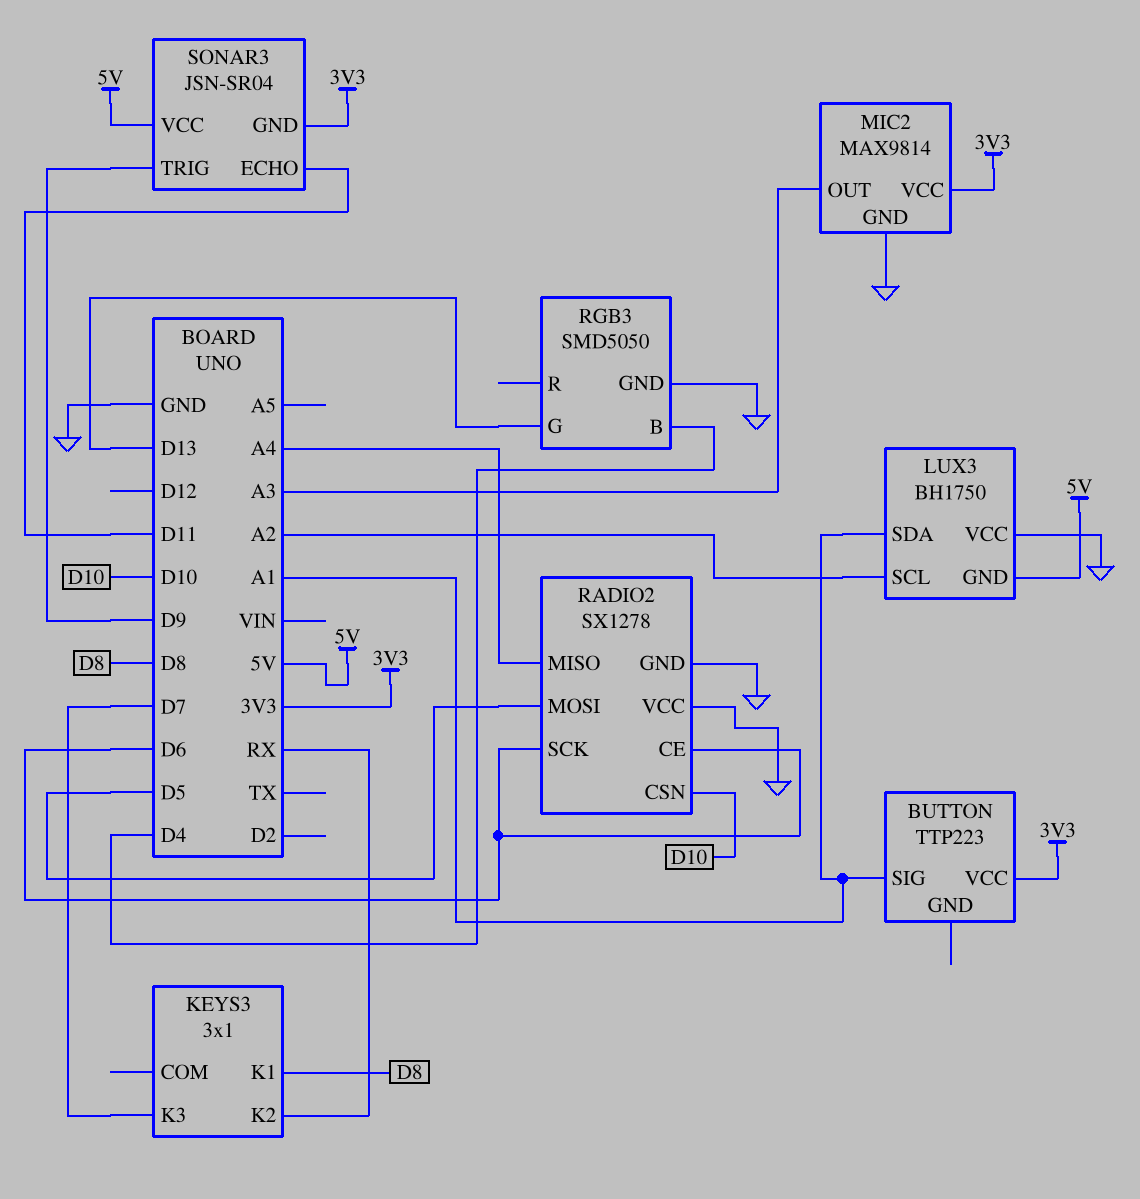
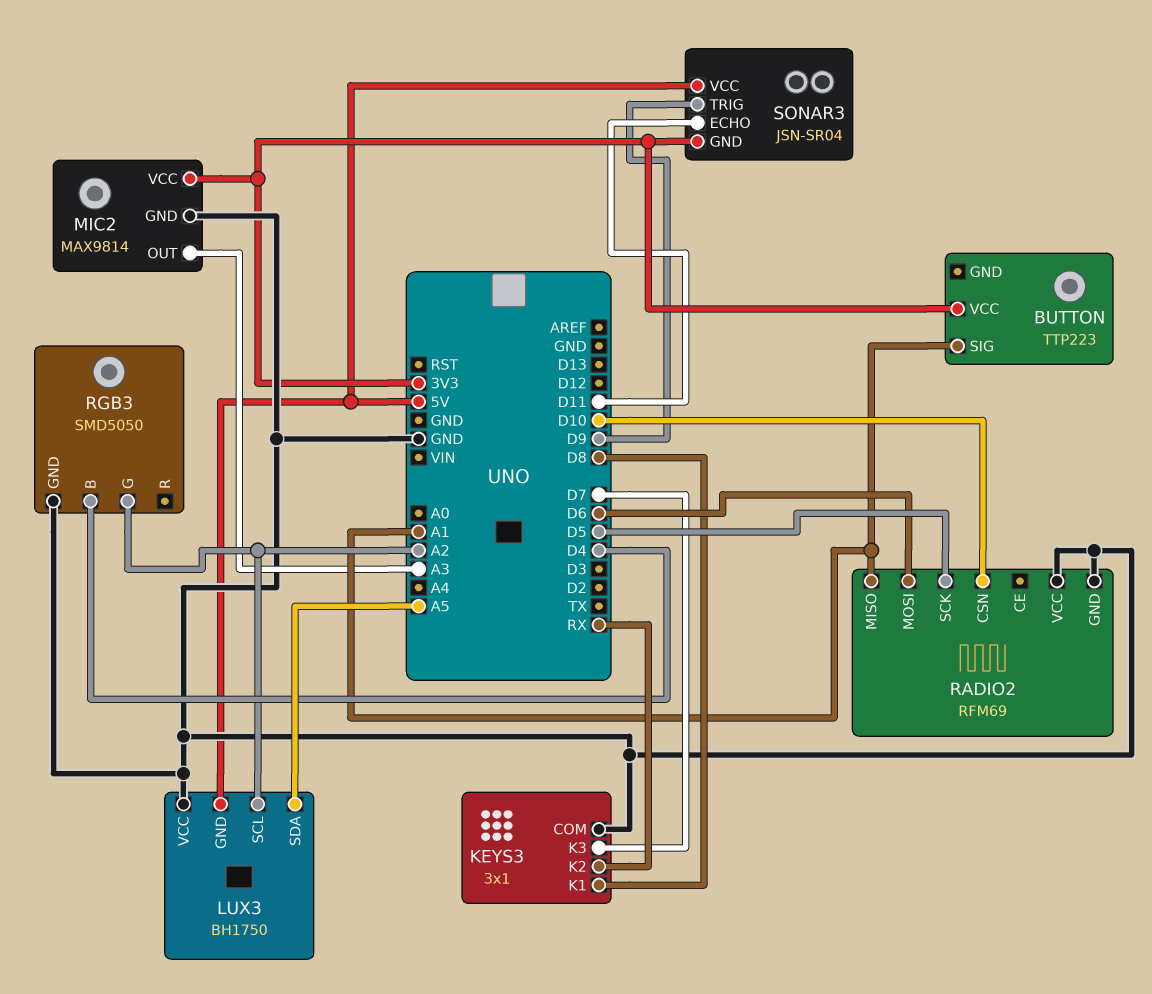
KEYS3 pin COM: none -> GND
LUX3 pin SDA: A1 -> A5
RADIO2: SX1278 -> RFM69
RADIO2 pin CE: D6 -> none
RADIO2 pin MISO: A4 -> A1
RADIO2 pin MOSI: D5 -> D6
RADIO2 pin SCK: D6 -> D5
RGB3 pin G: D13 -> A2

